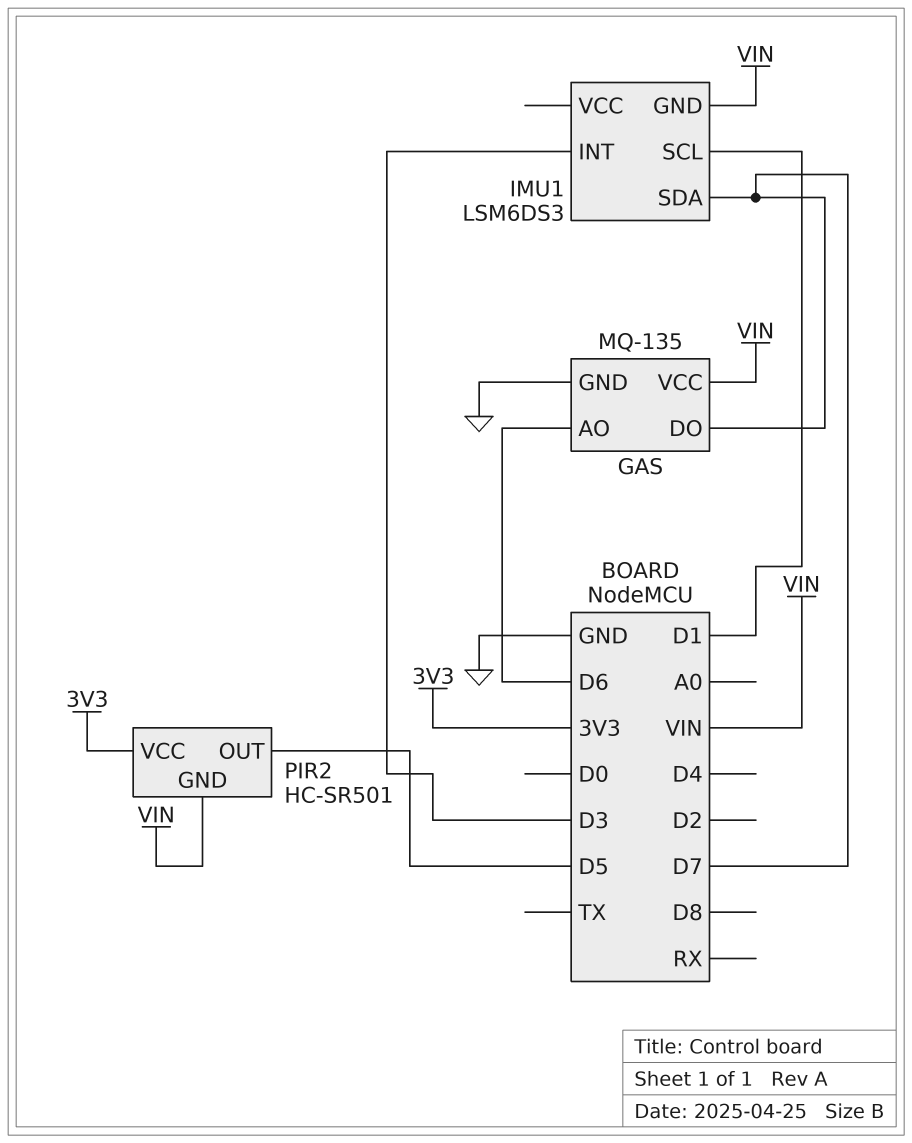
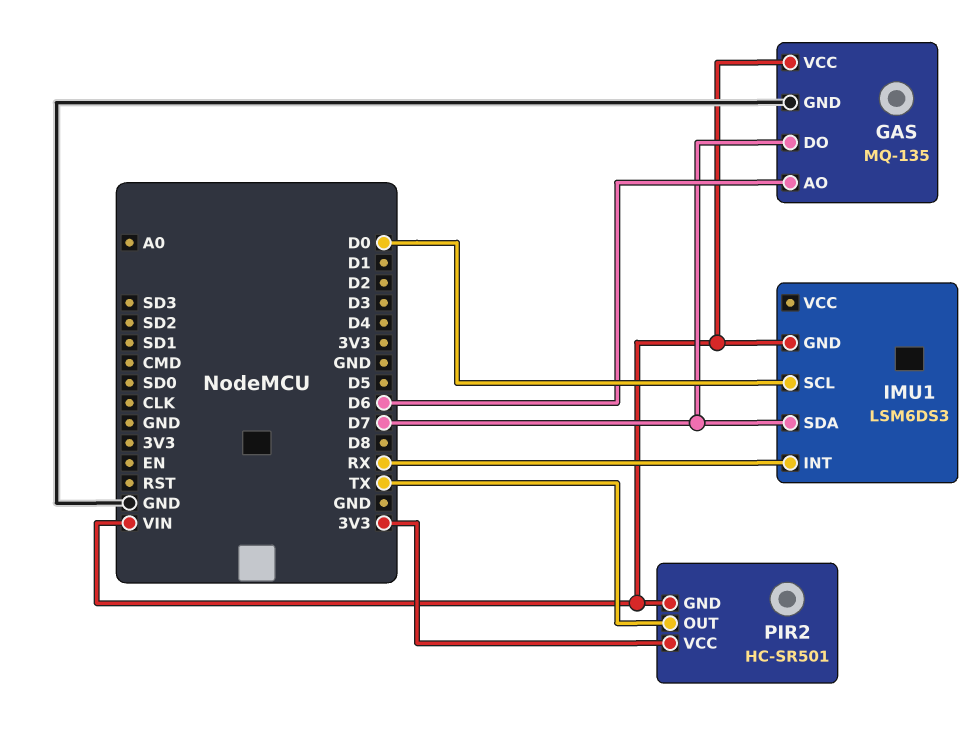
IMU1 pin INT: D3 -> RX
IMU1 pin SCL: D1 -> D0
PIR2 pin OUT: D5 -> TX

